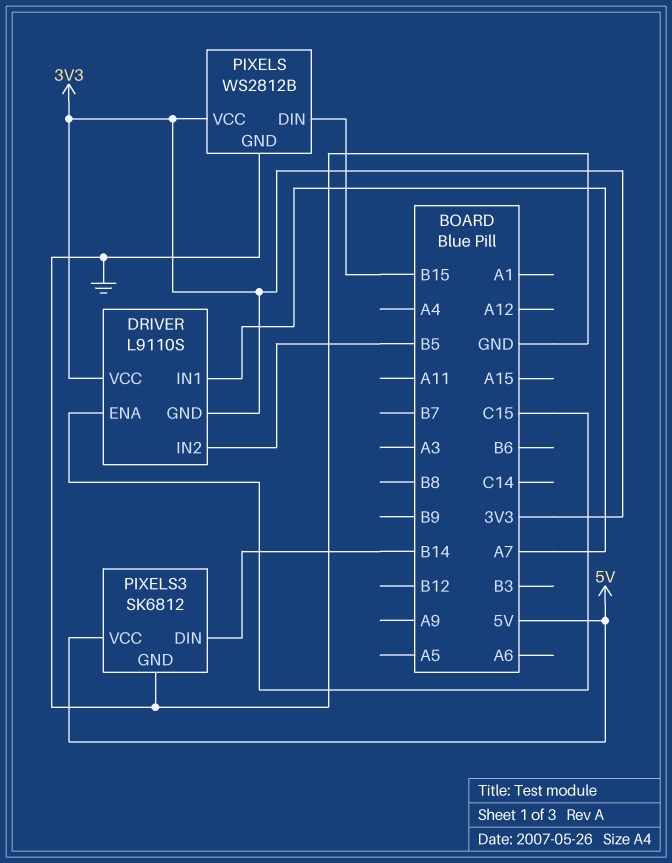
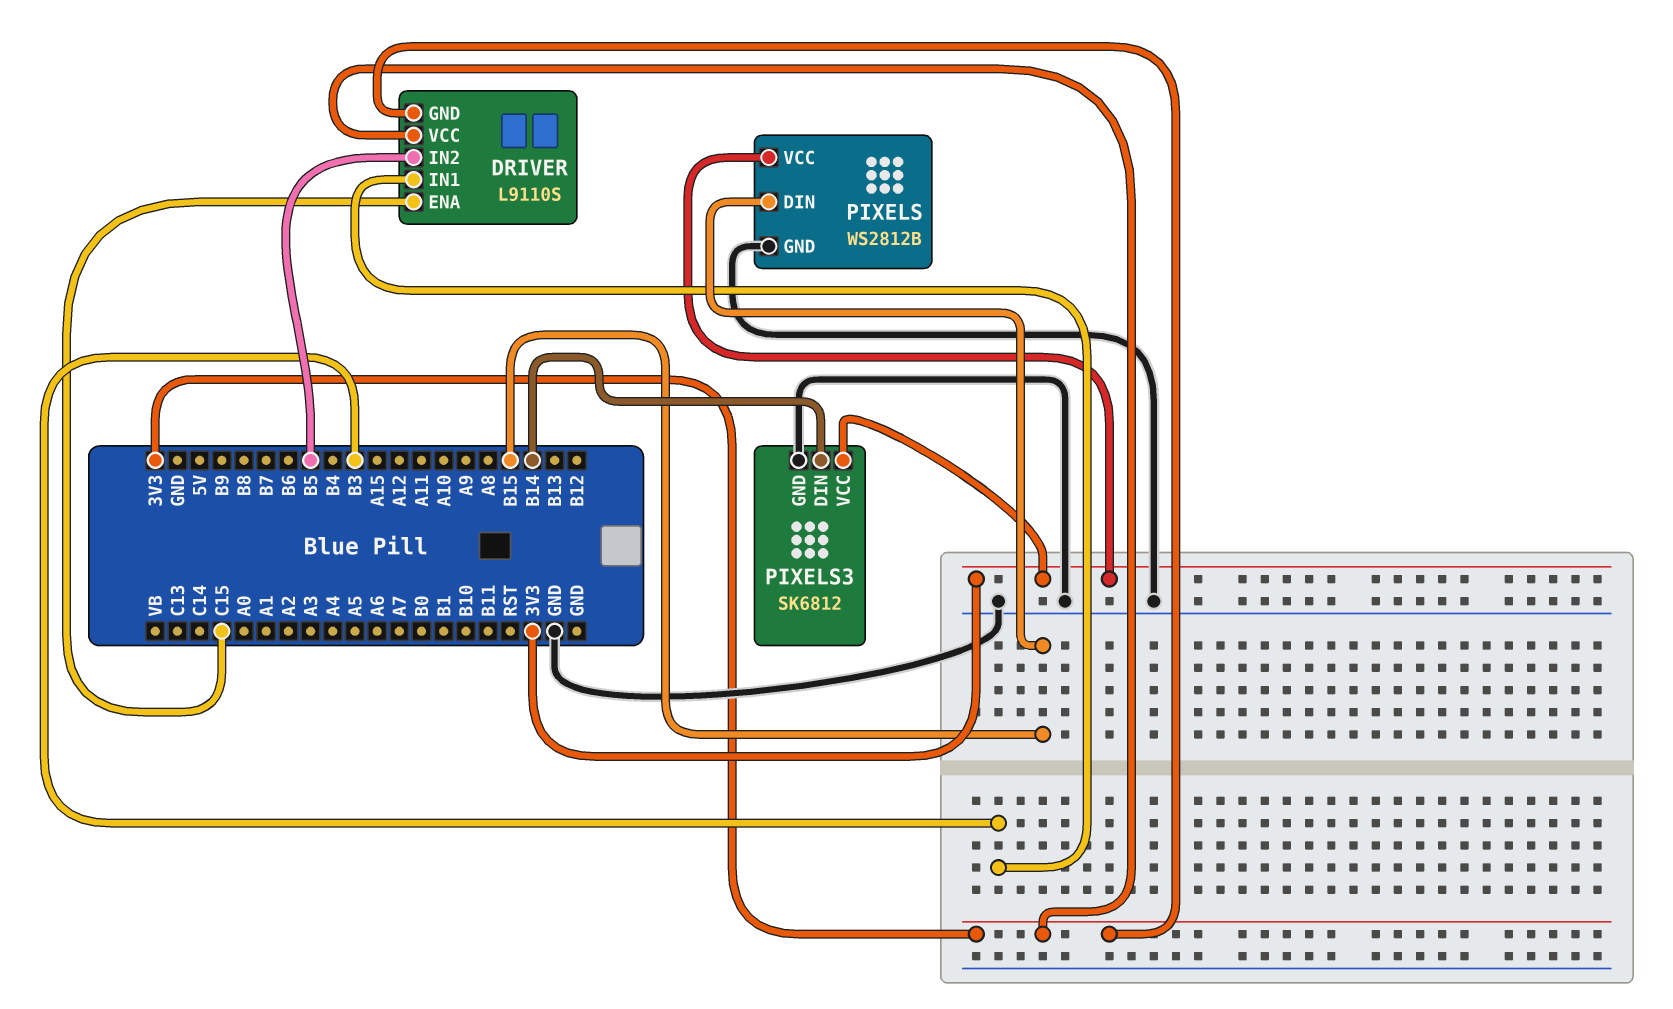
DRIVER pin IN1: A7 -> B3
PIXELS3 pin VCC: 5V -> 3V3

